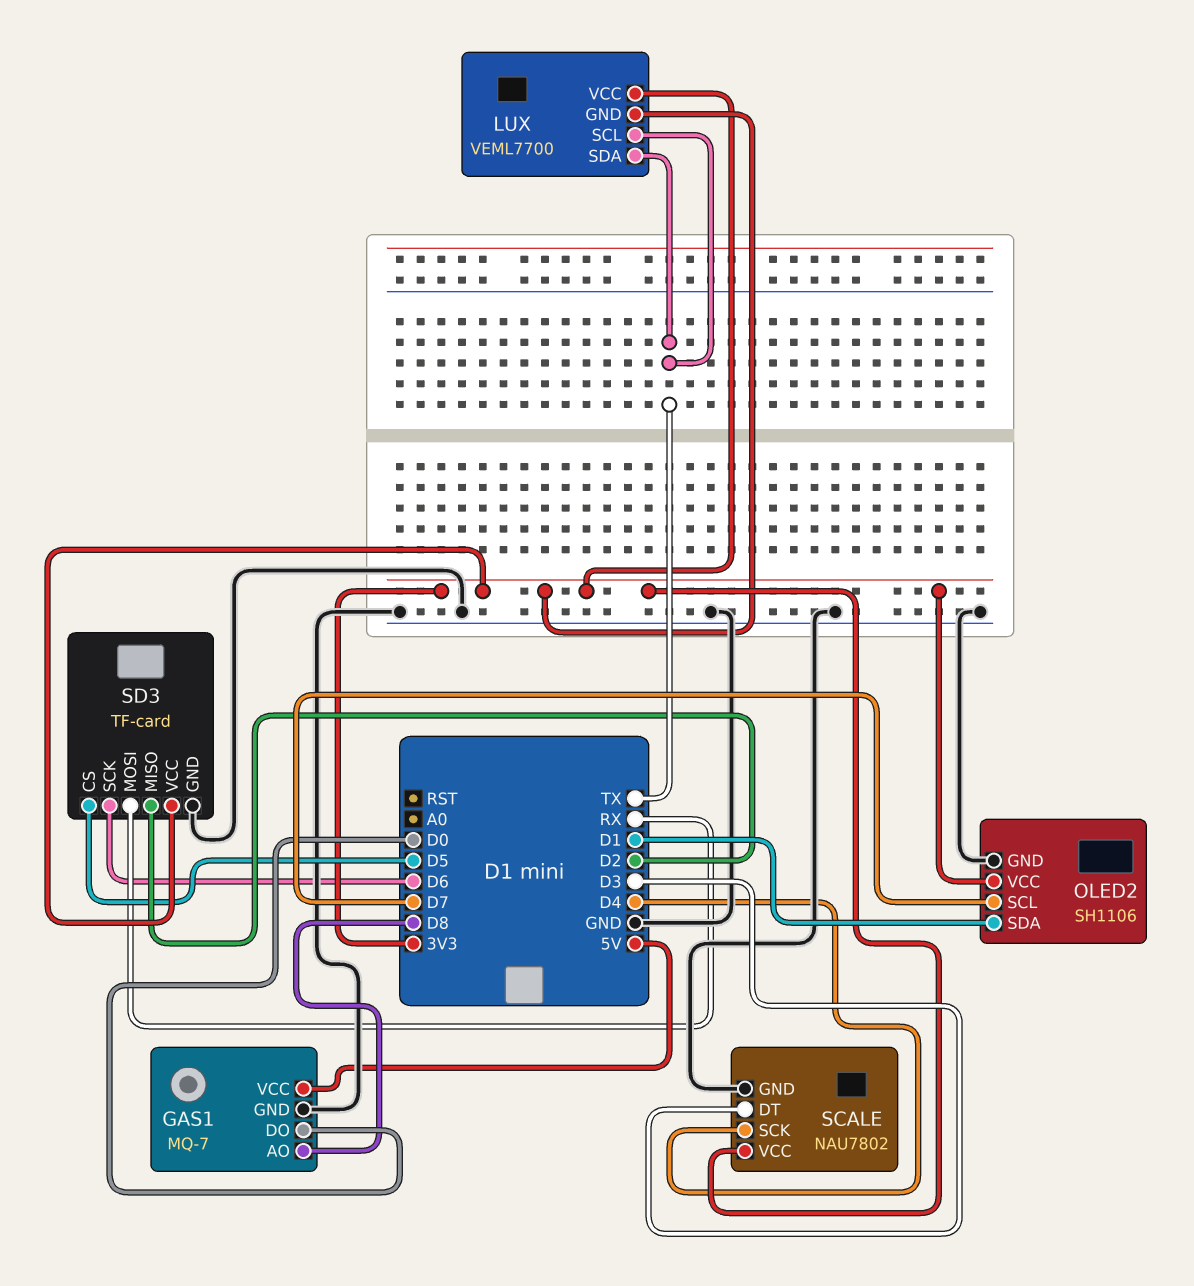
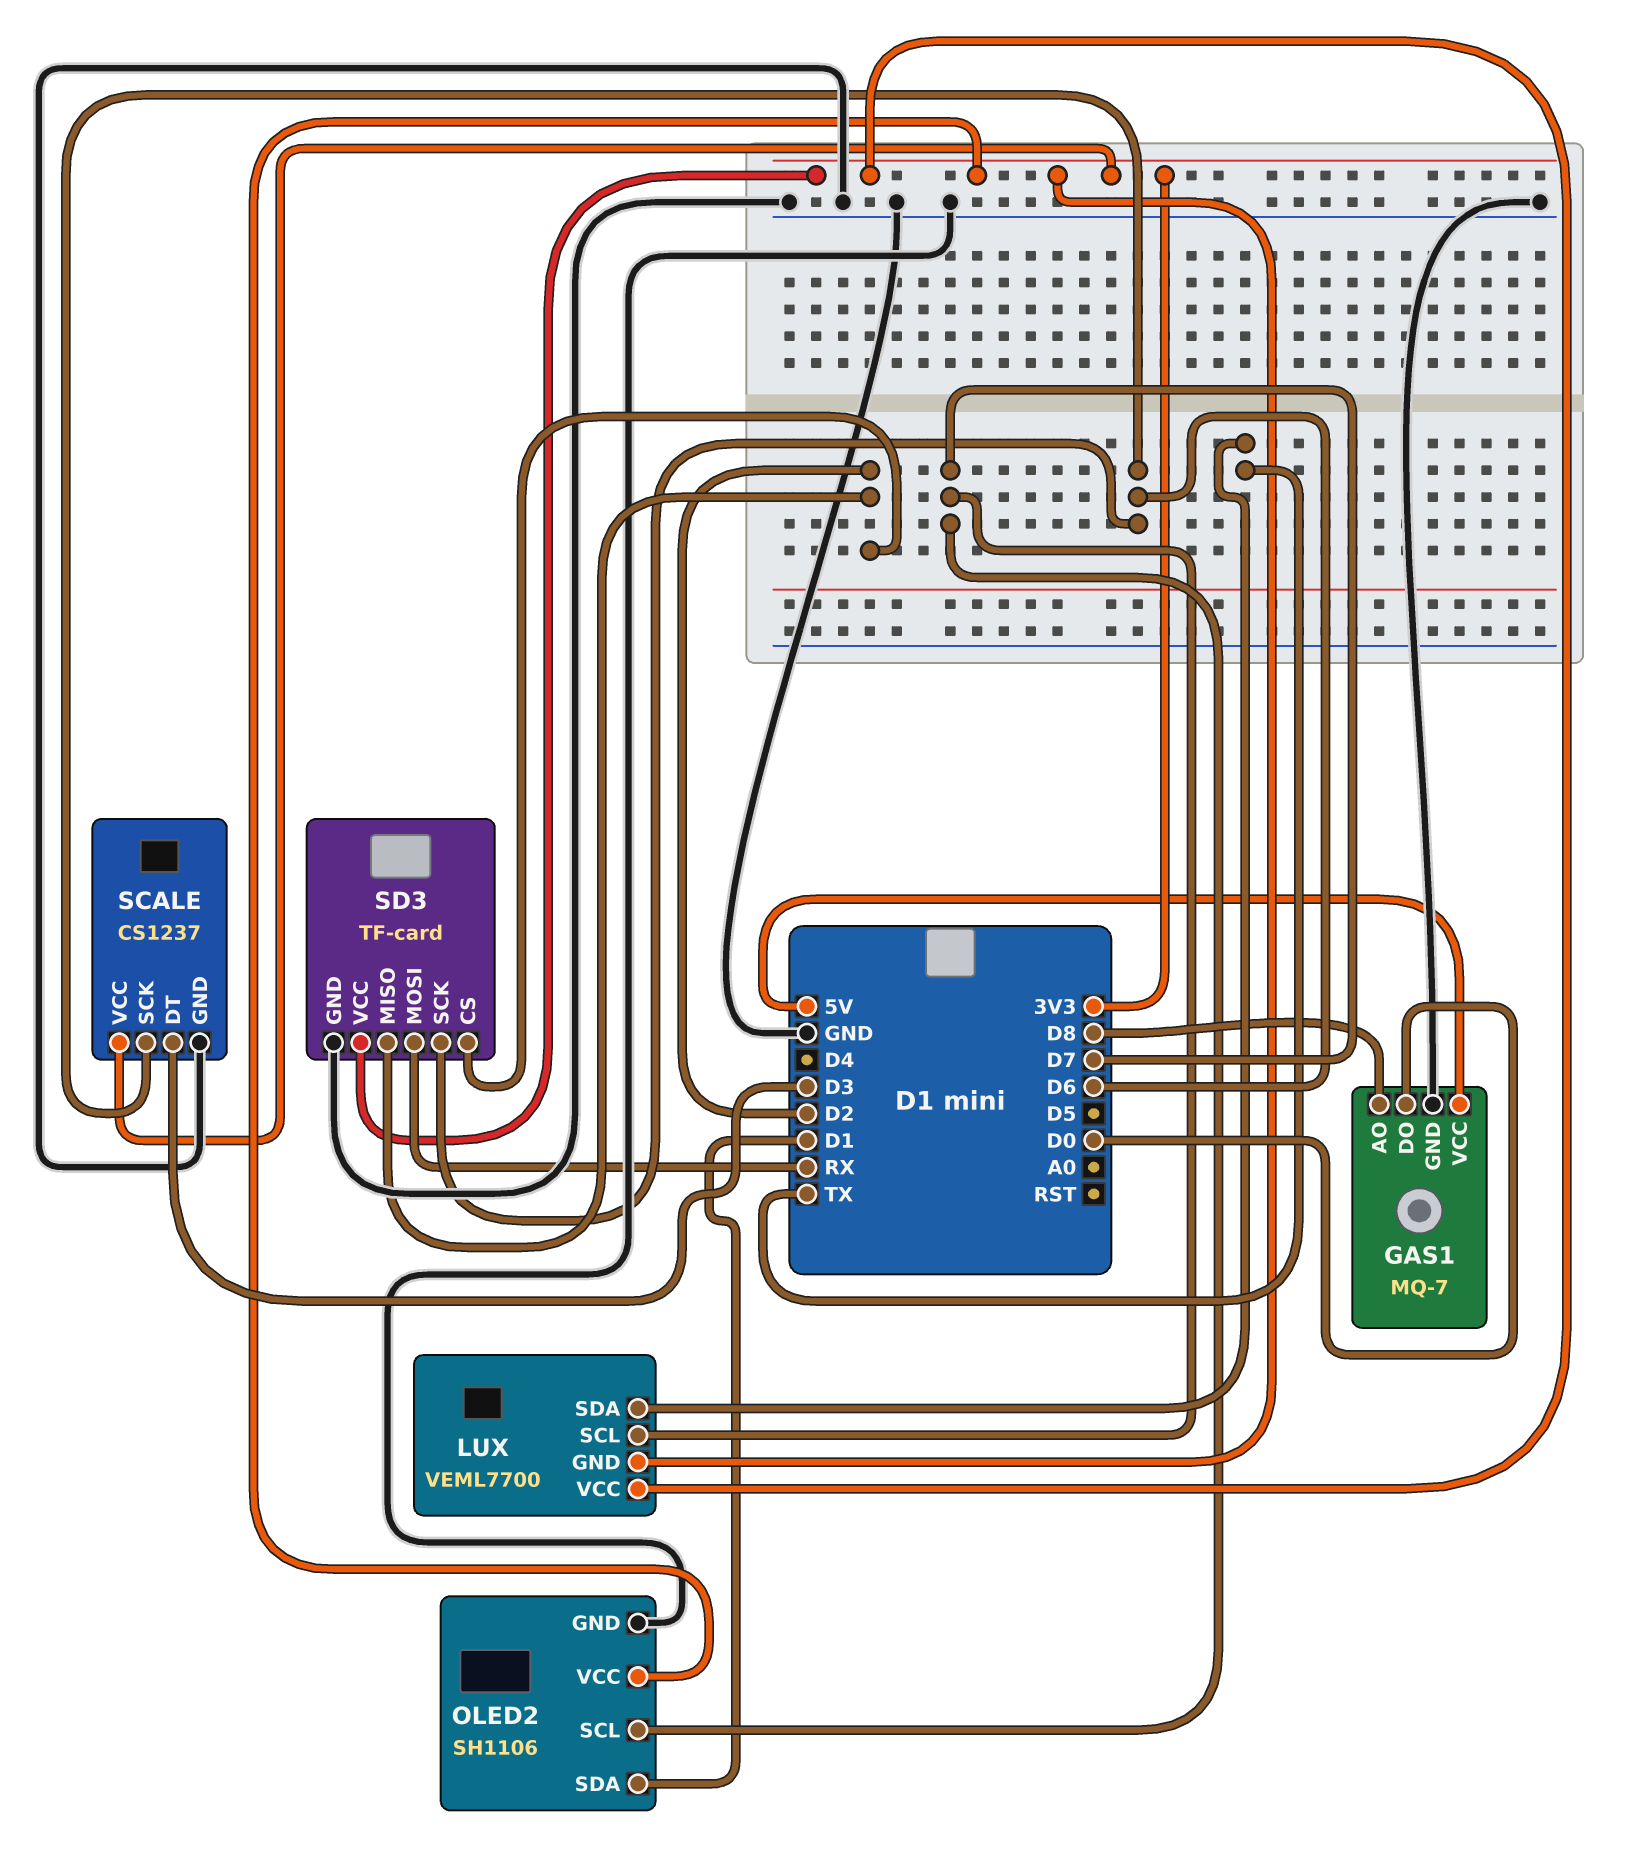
LUX pin SCL: TX -> D7
SCALE: NAU7802 -> CS1237
SCALE pin SCK: D4 -> D6
SD3 pin CS: D5 -> D2

